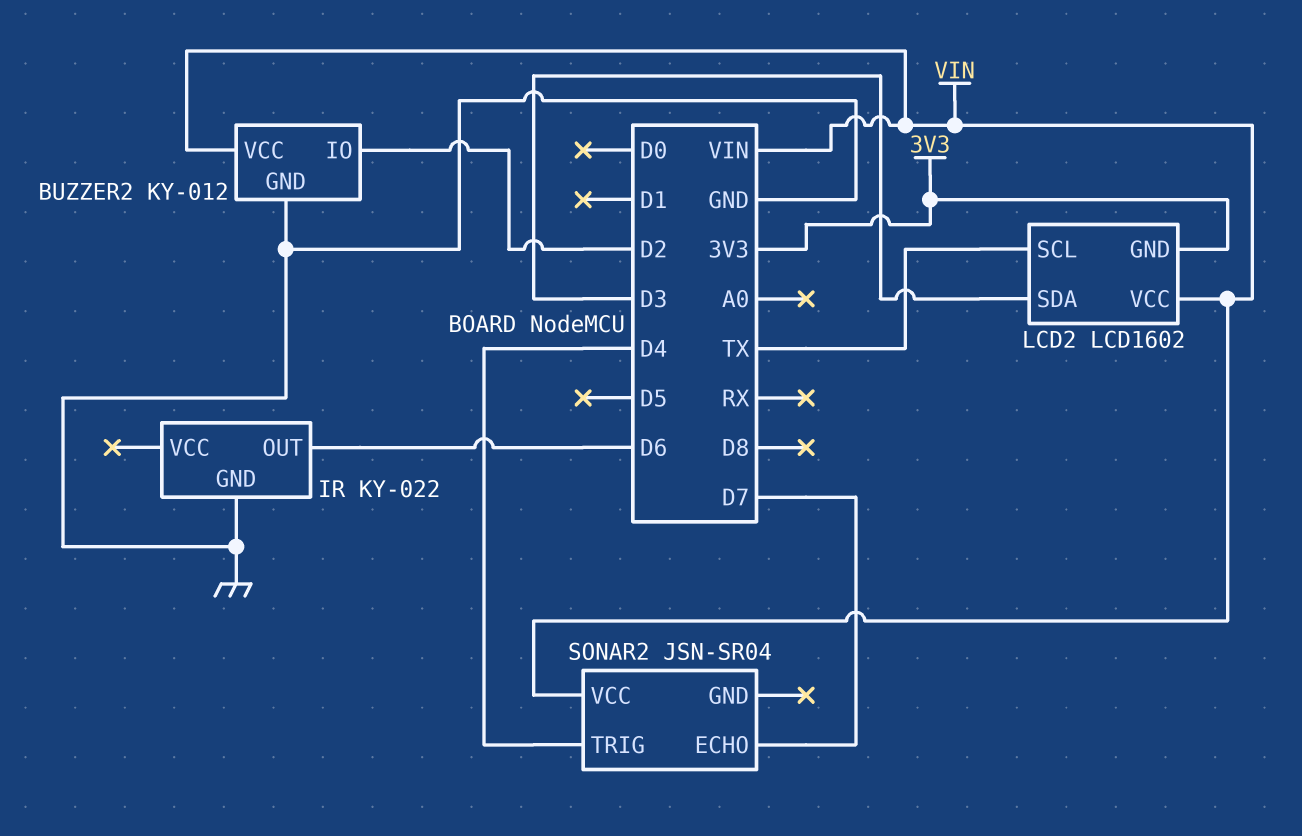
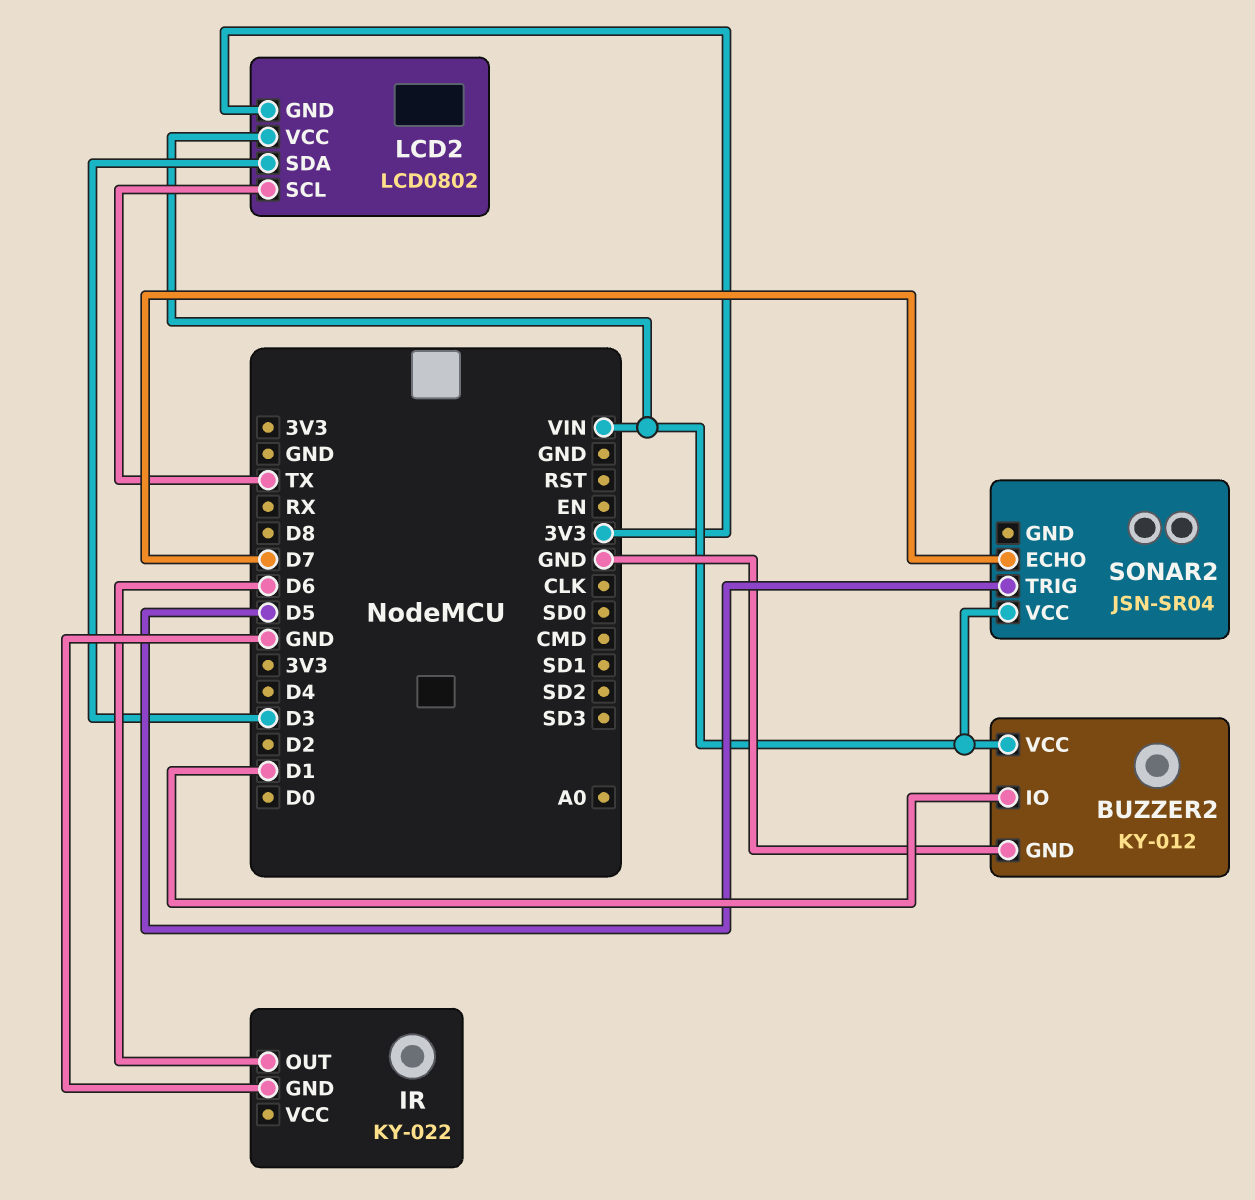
BUZZER2 pin IO: D2 -> D1
LCD2: LCD1602 -> LCD0802
SONAR2 pin TRIG: D4 -> D5

